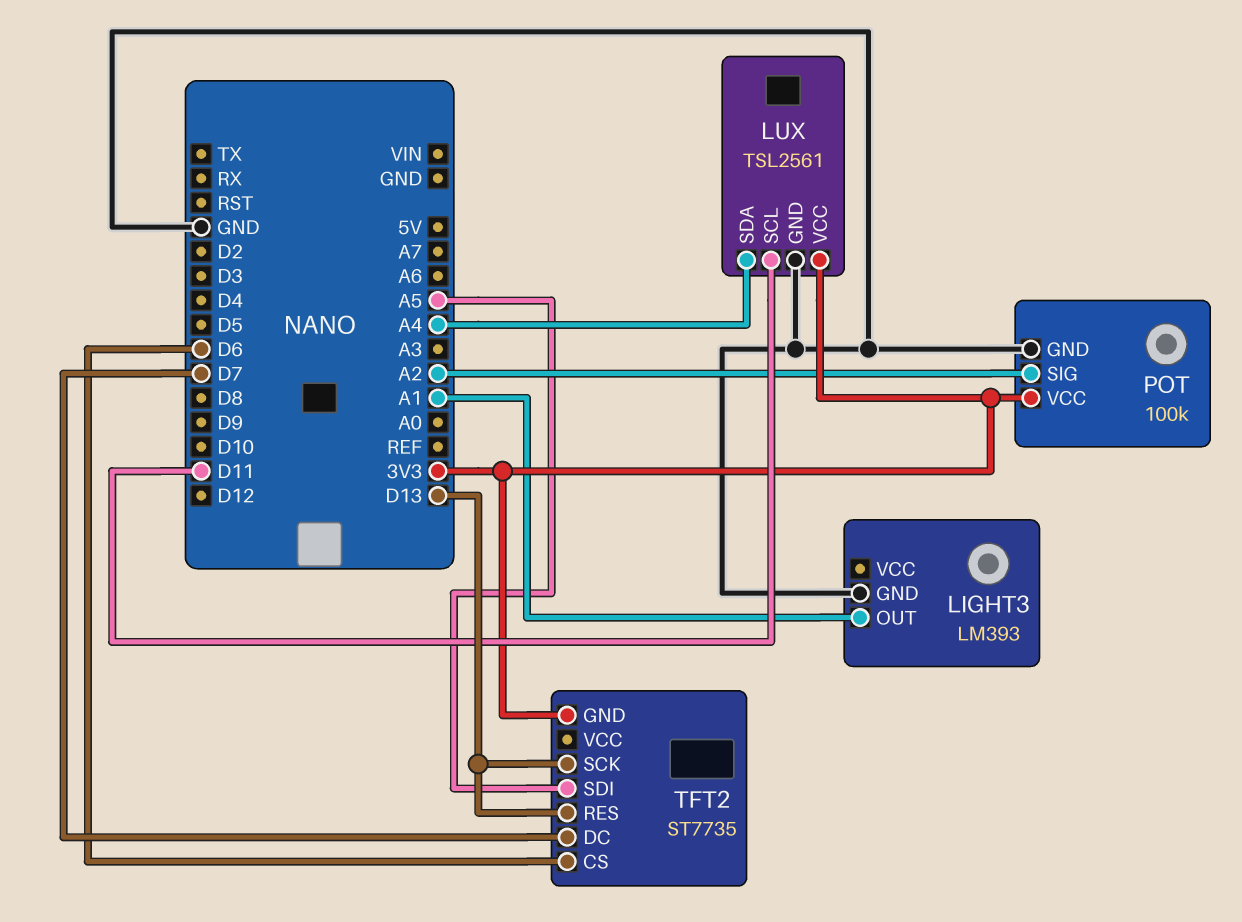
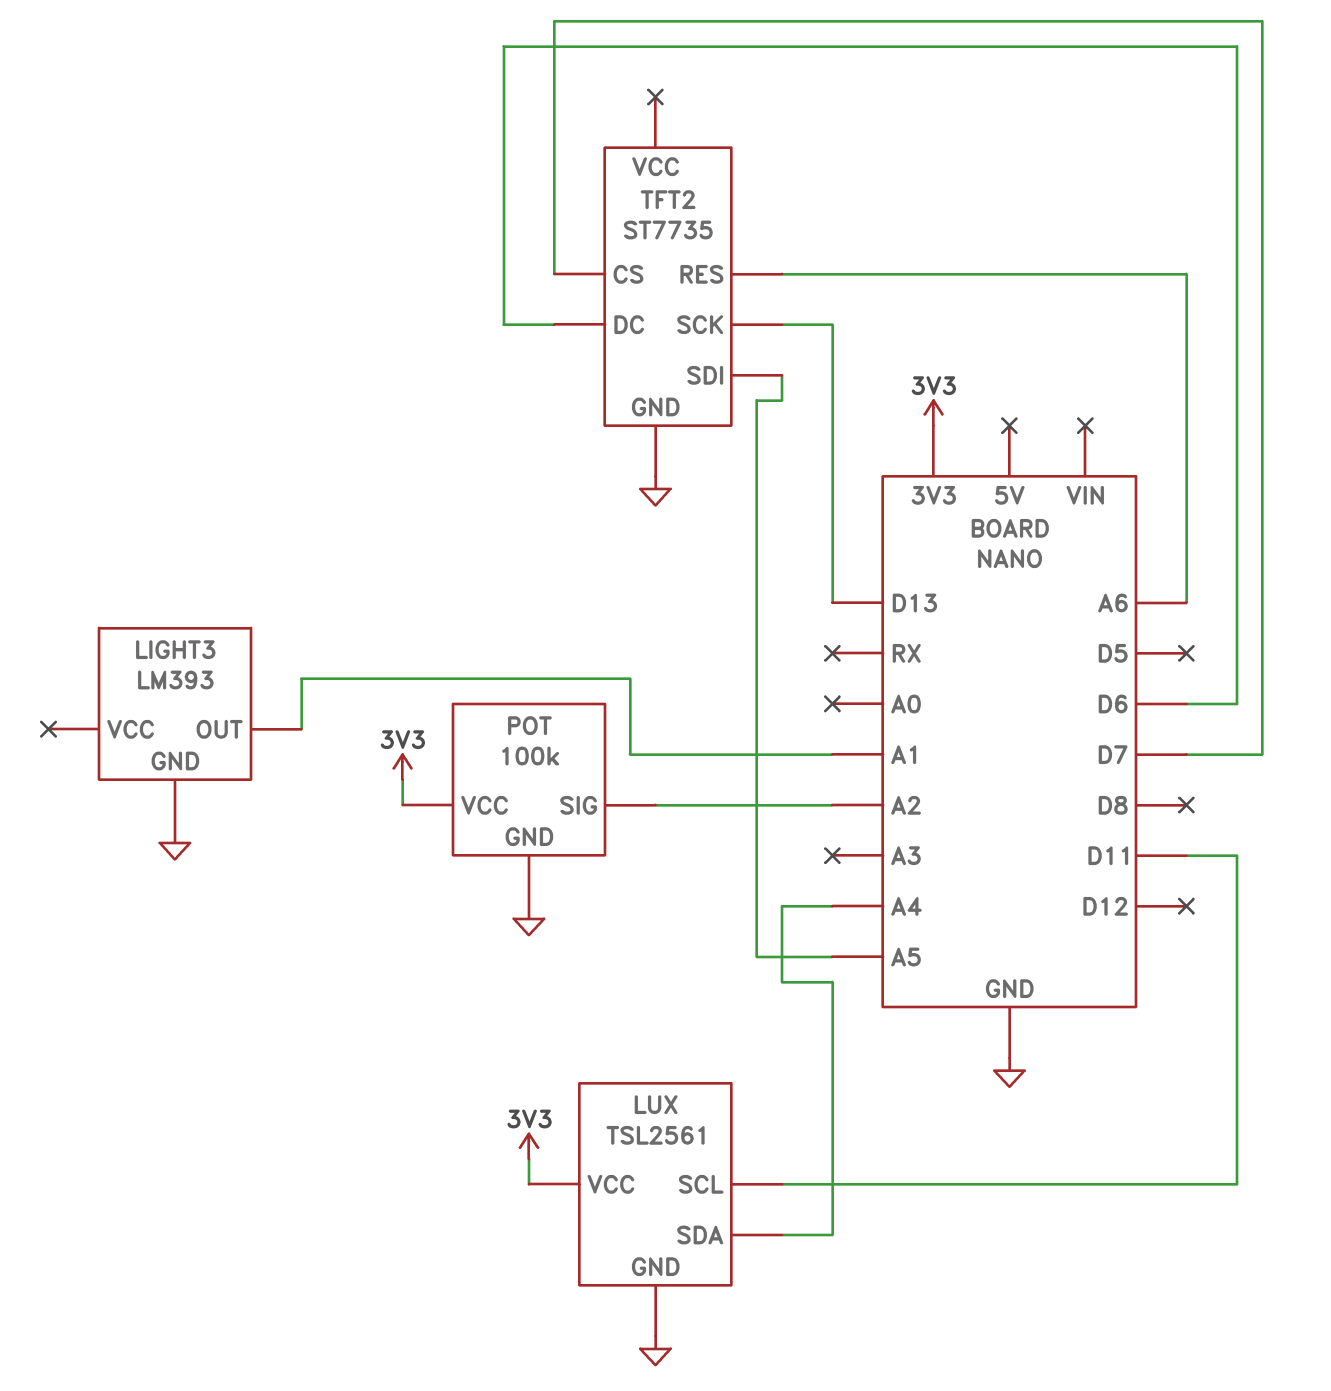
TFT2 pin CS: D6 -> D7
TFT2 pin DC: D7 -> D6
TFT2 pin GND: 3V3 -> GND
TFT2 pin RES: D13 -> A6

